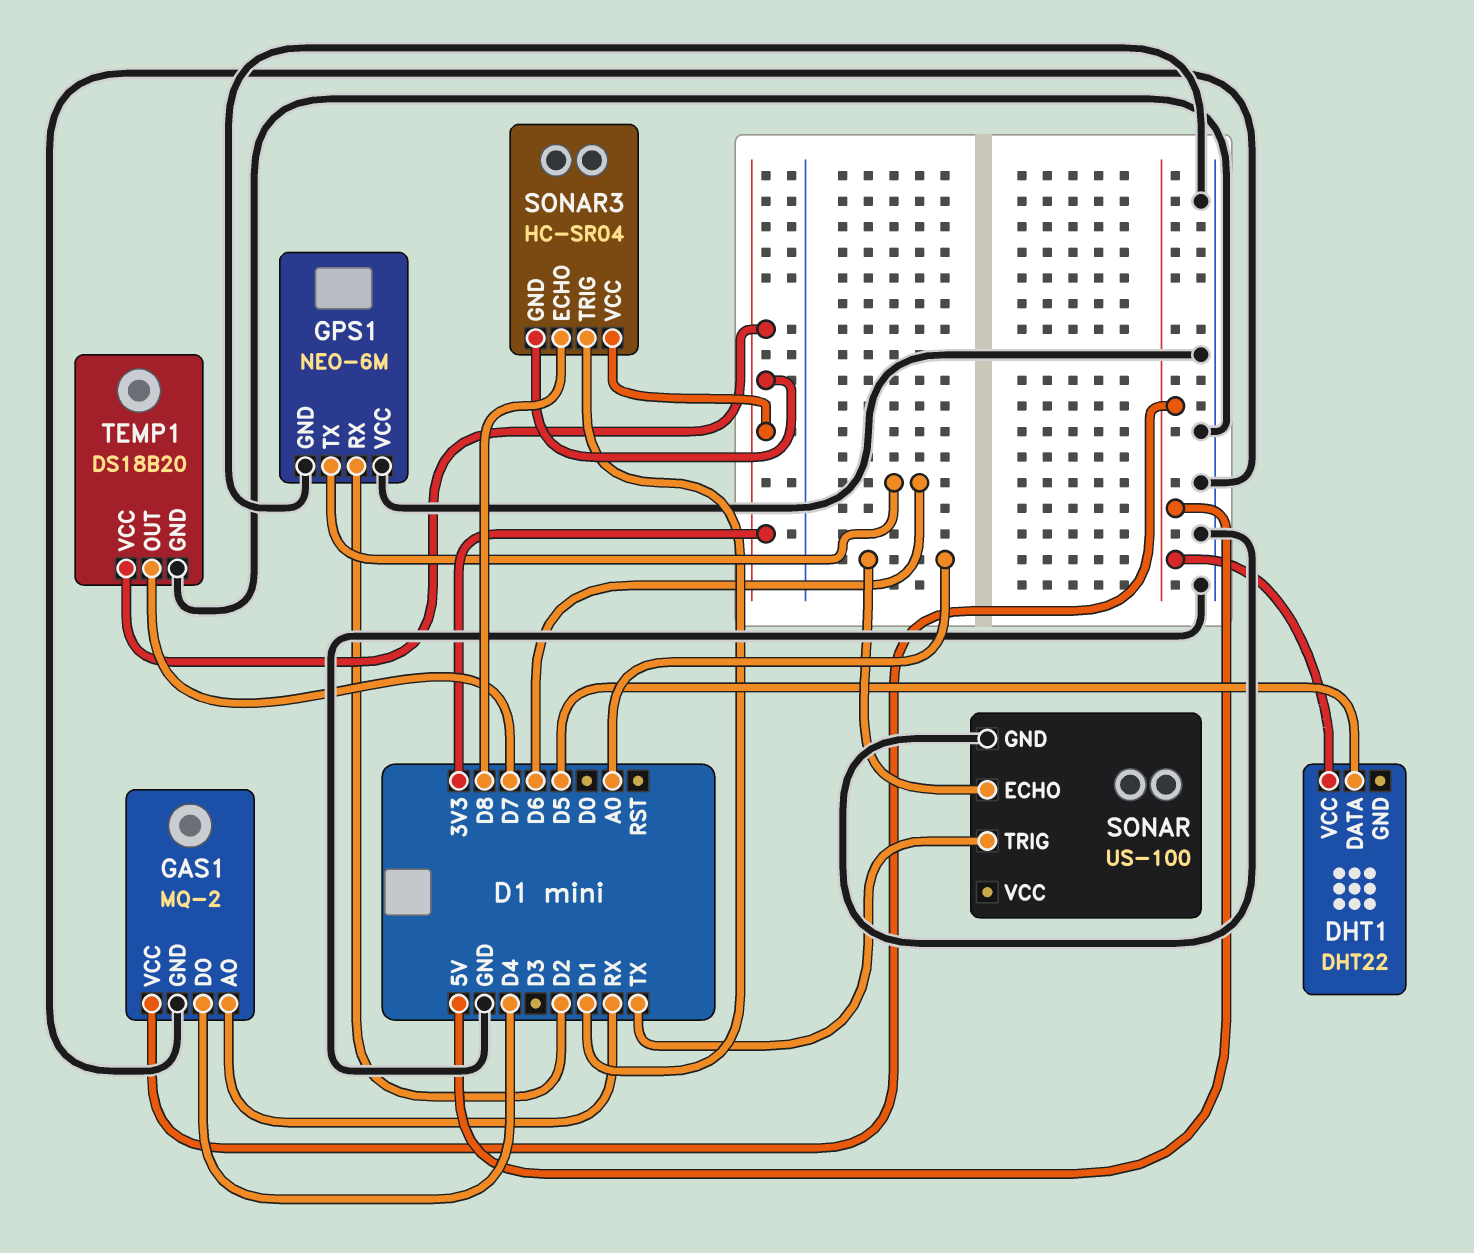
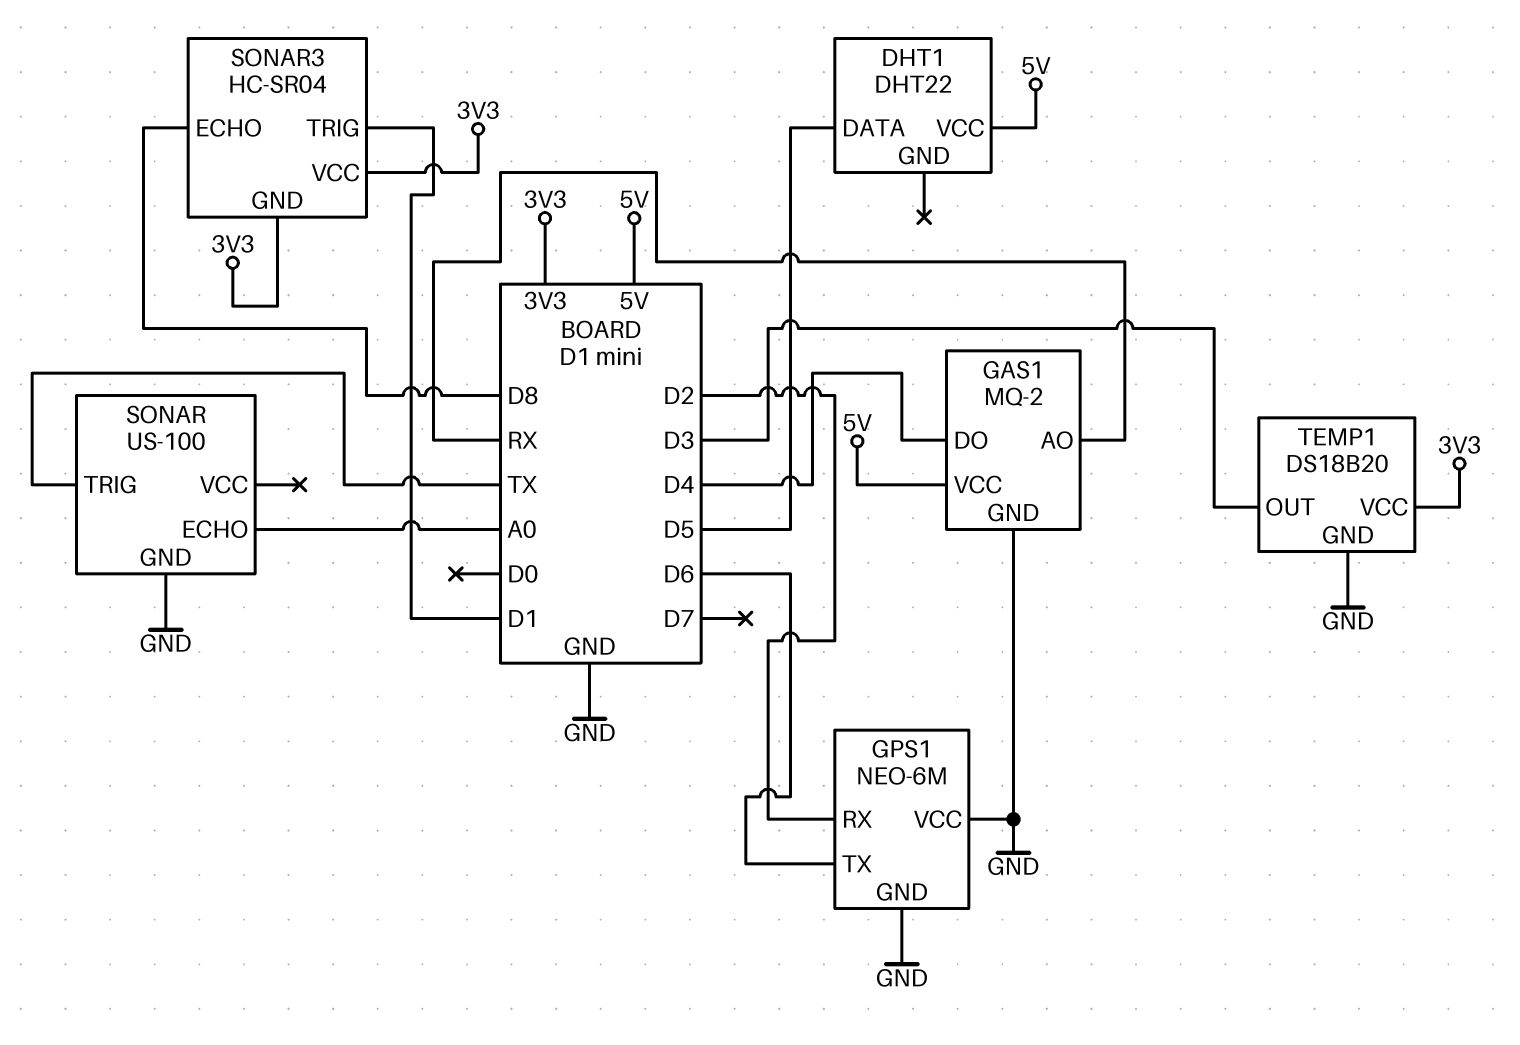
TEMP1 pin OUT: D7 -> D3

